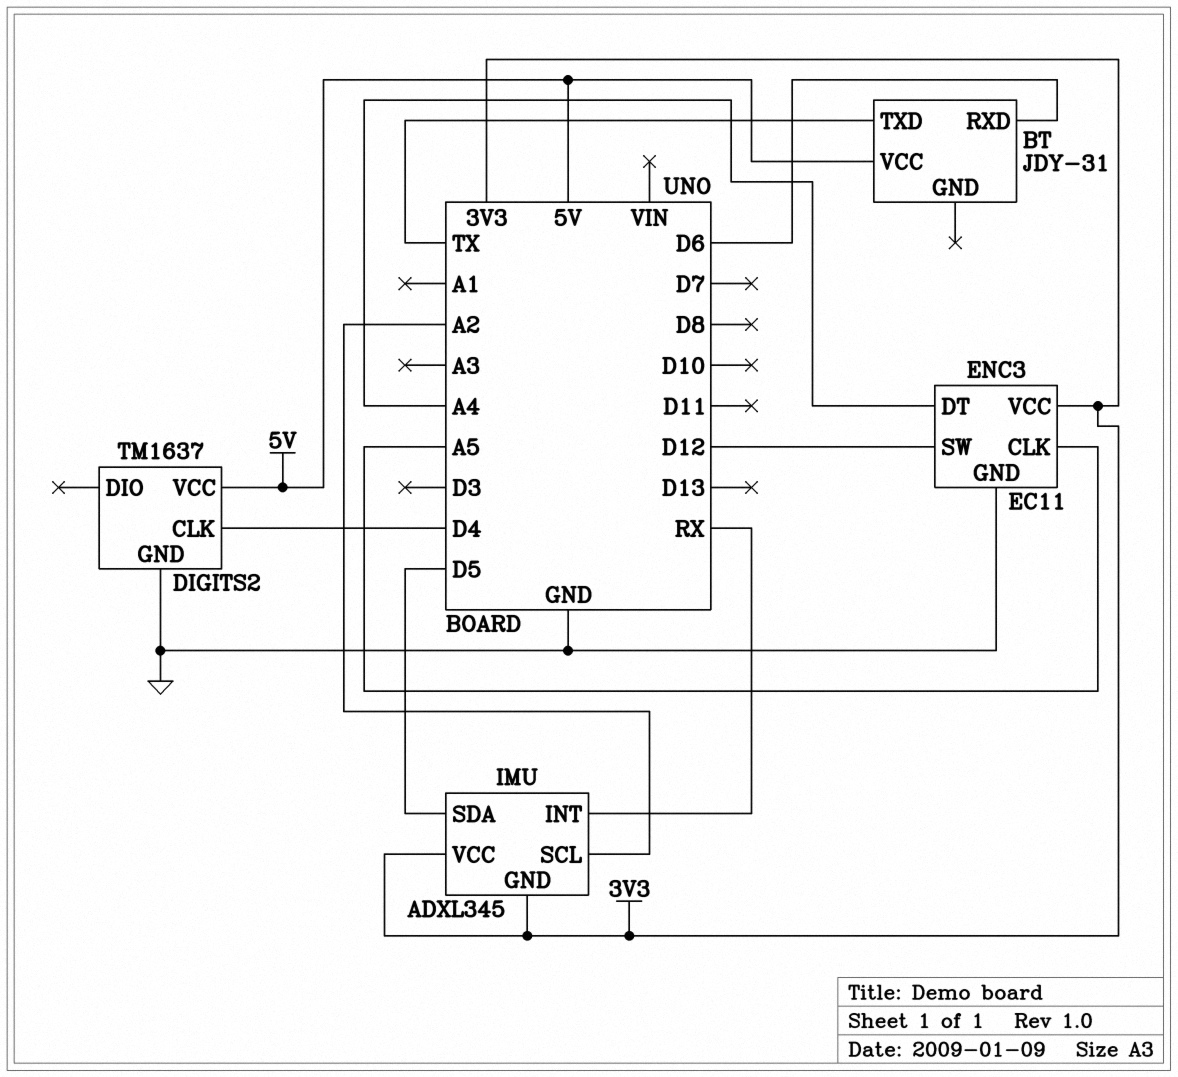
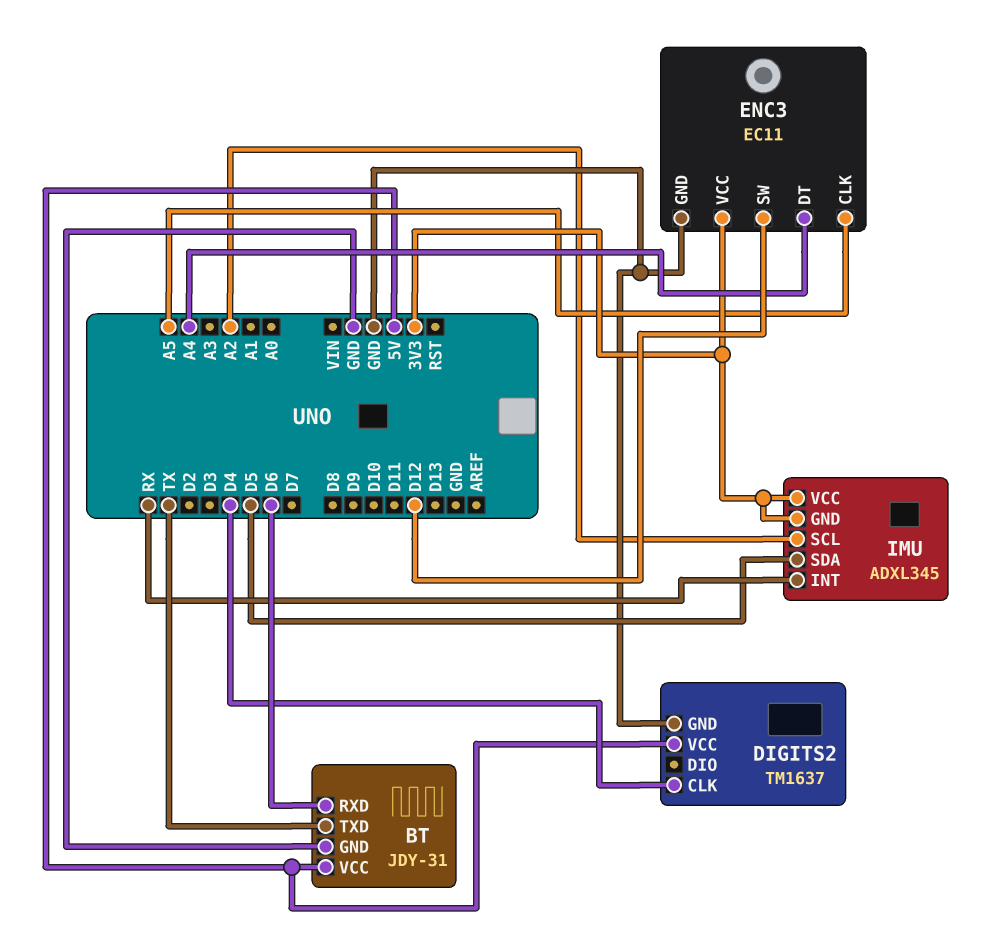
BT pin GND: none -> GND

